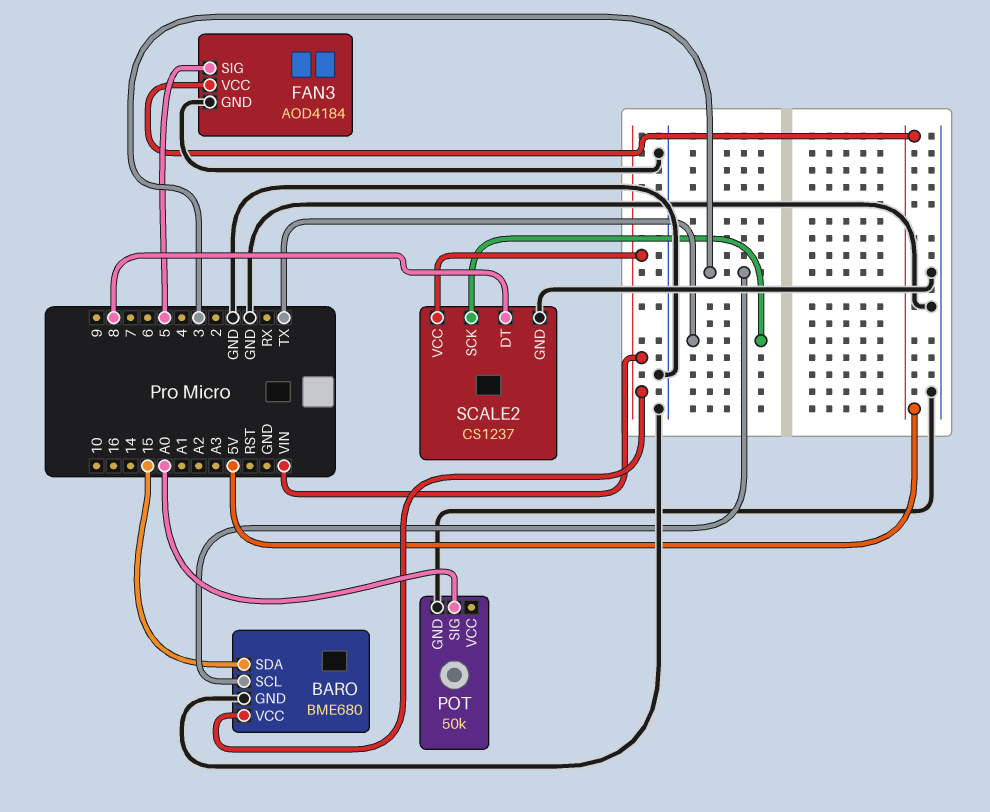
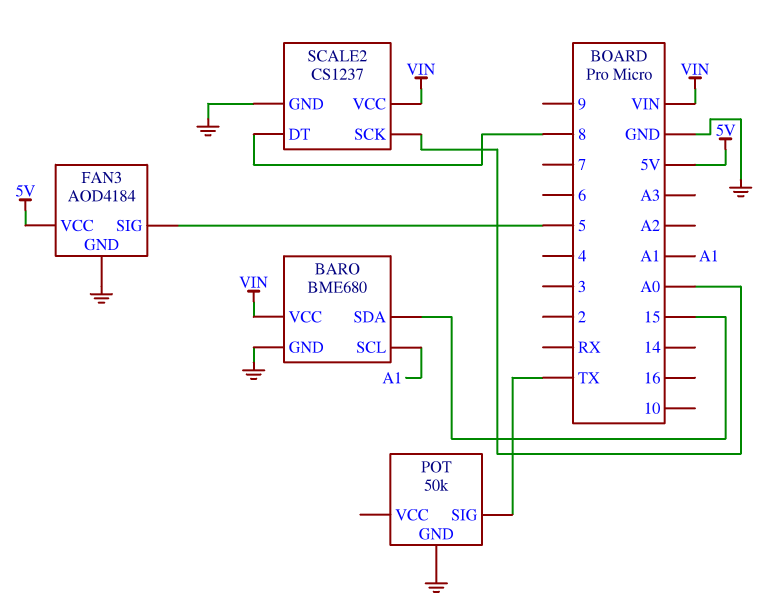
BARO pin SCL: 3 -> A1
POT pin SIG: A0 -> TX
SCALE2 pin SCK: TX -> A0

